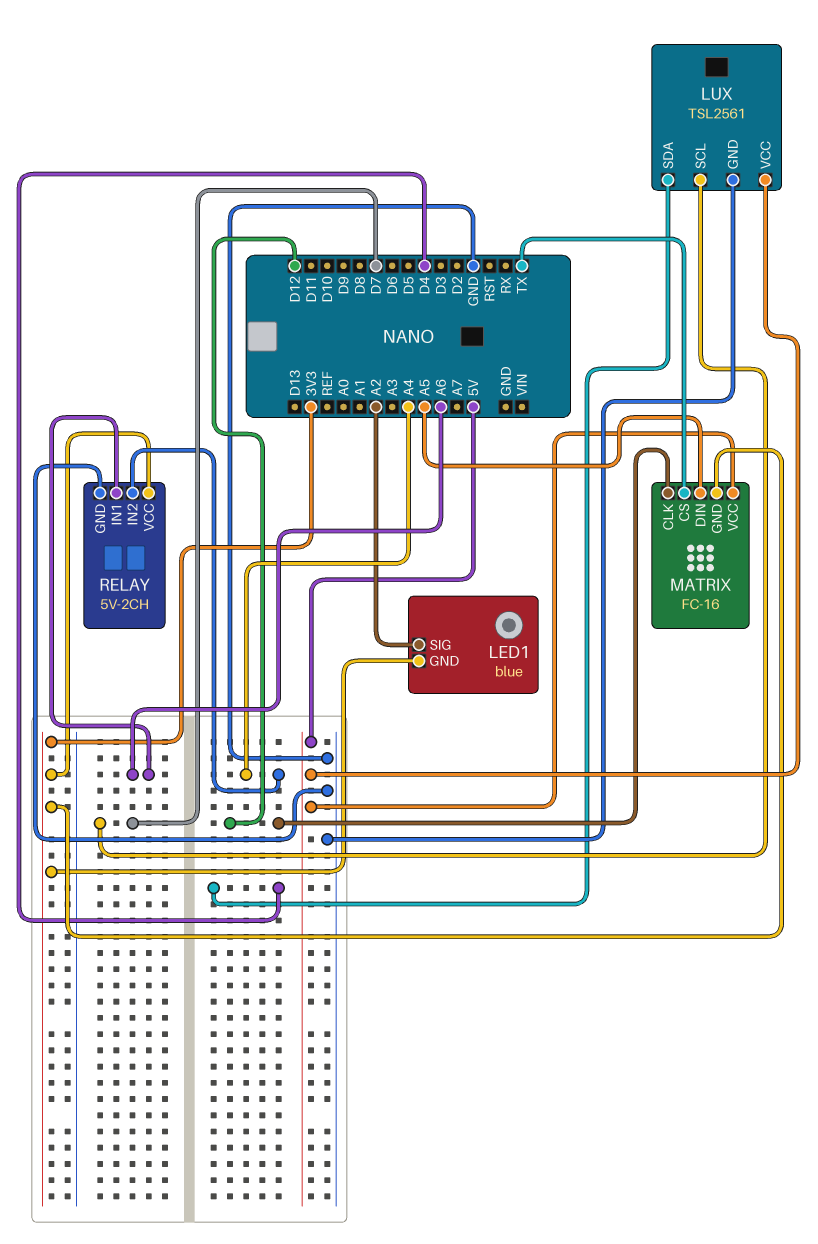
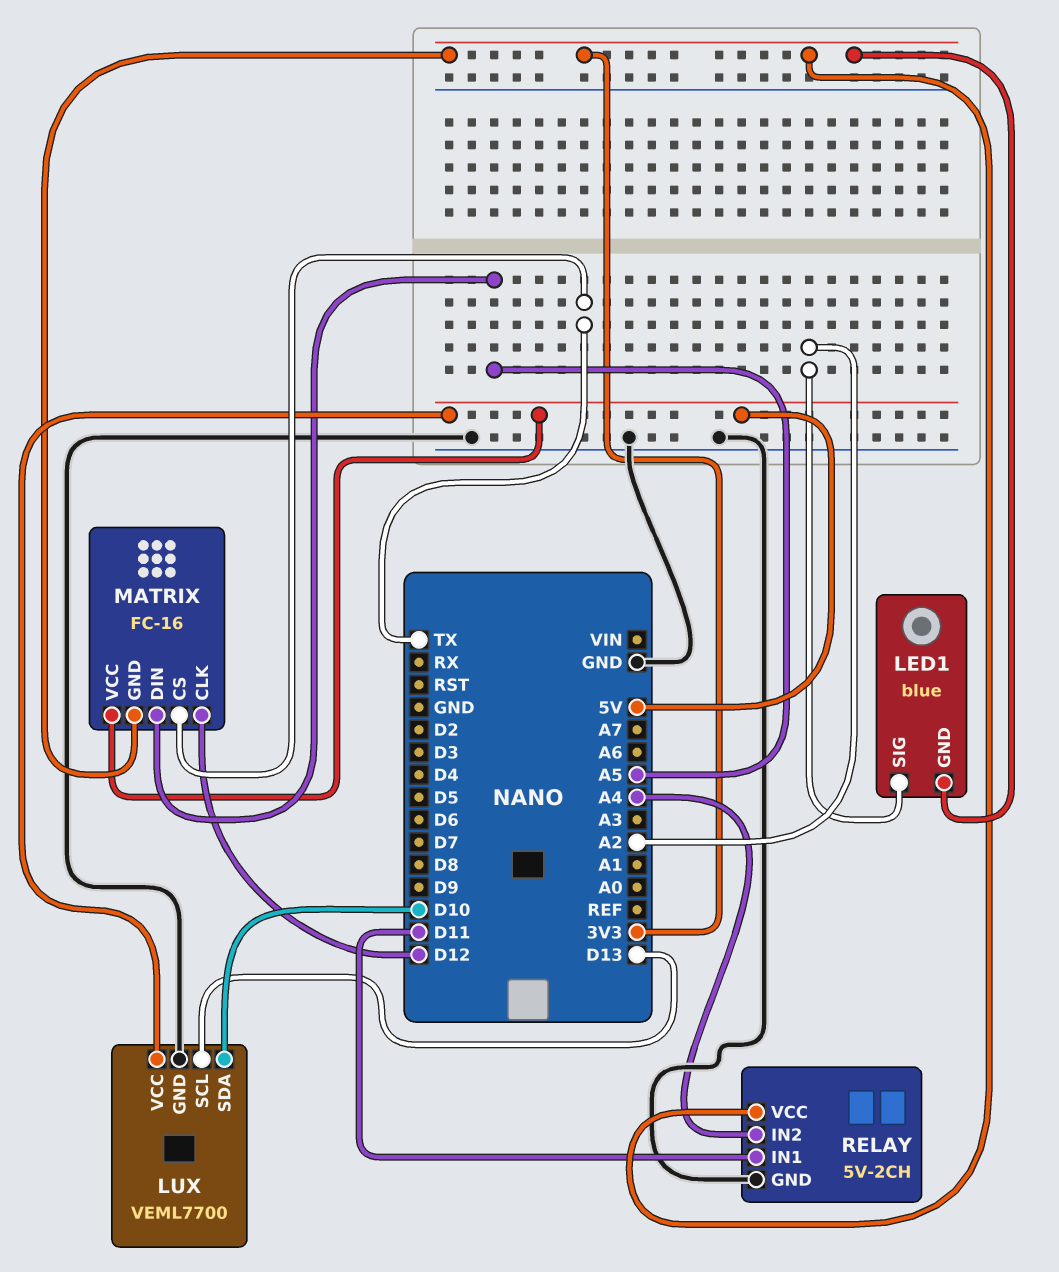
LUX: TSL2561 -> VEML7700
LUX pin SCL: D7 -> D13
LUX pin SDA: D4 -> D10
RELAY pin IN1: A6 -> D11

